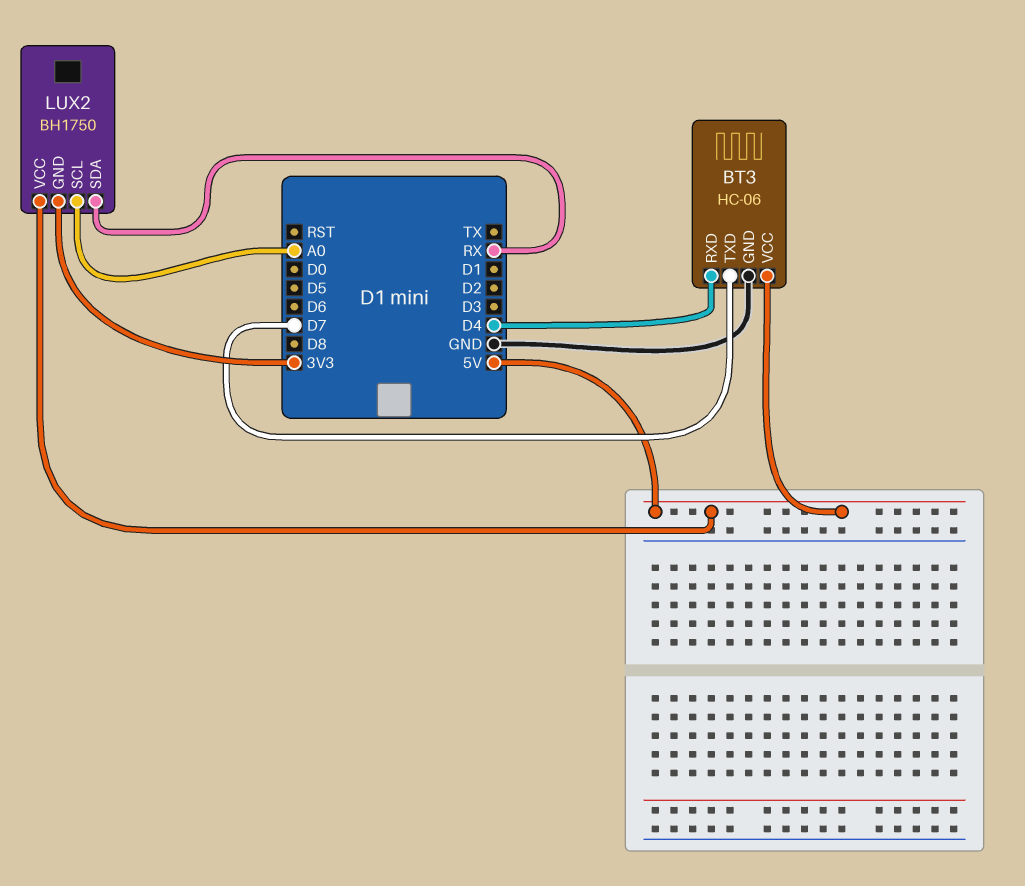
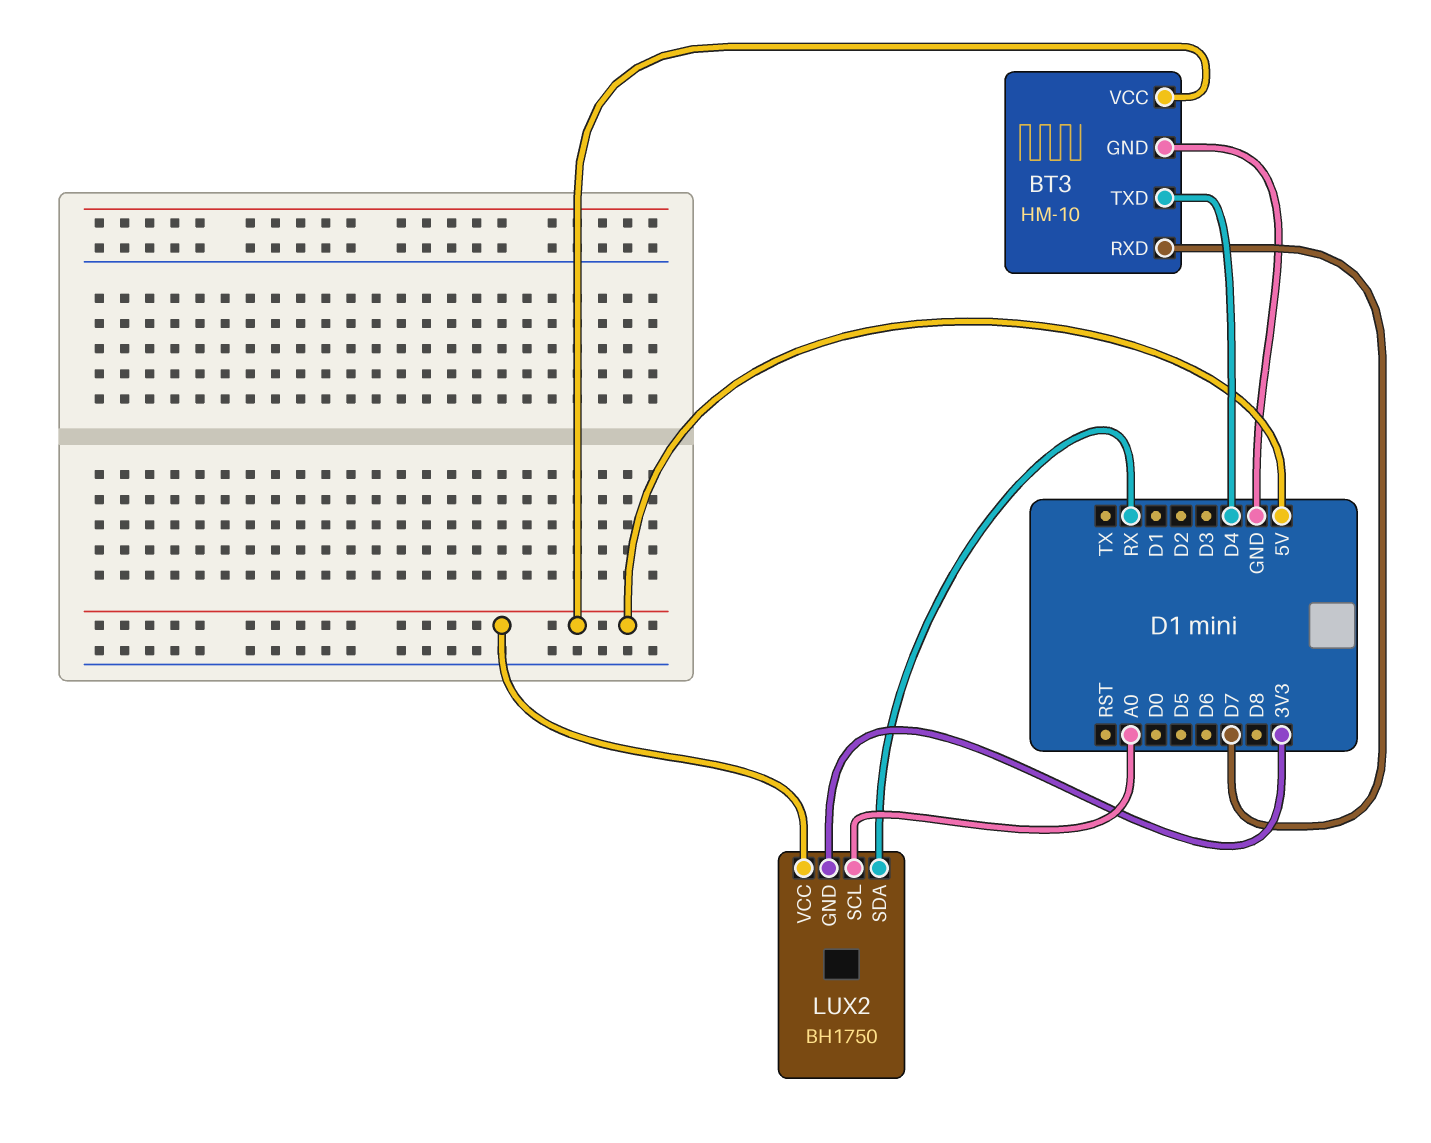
BT3: HC-06 -> HM-10
BT3 pin RXD: D4 -> D7
BT3 pin TXD: D7 -> D4

